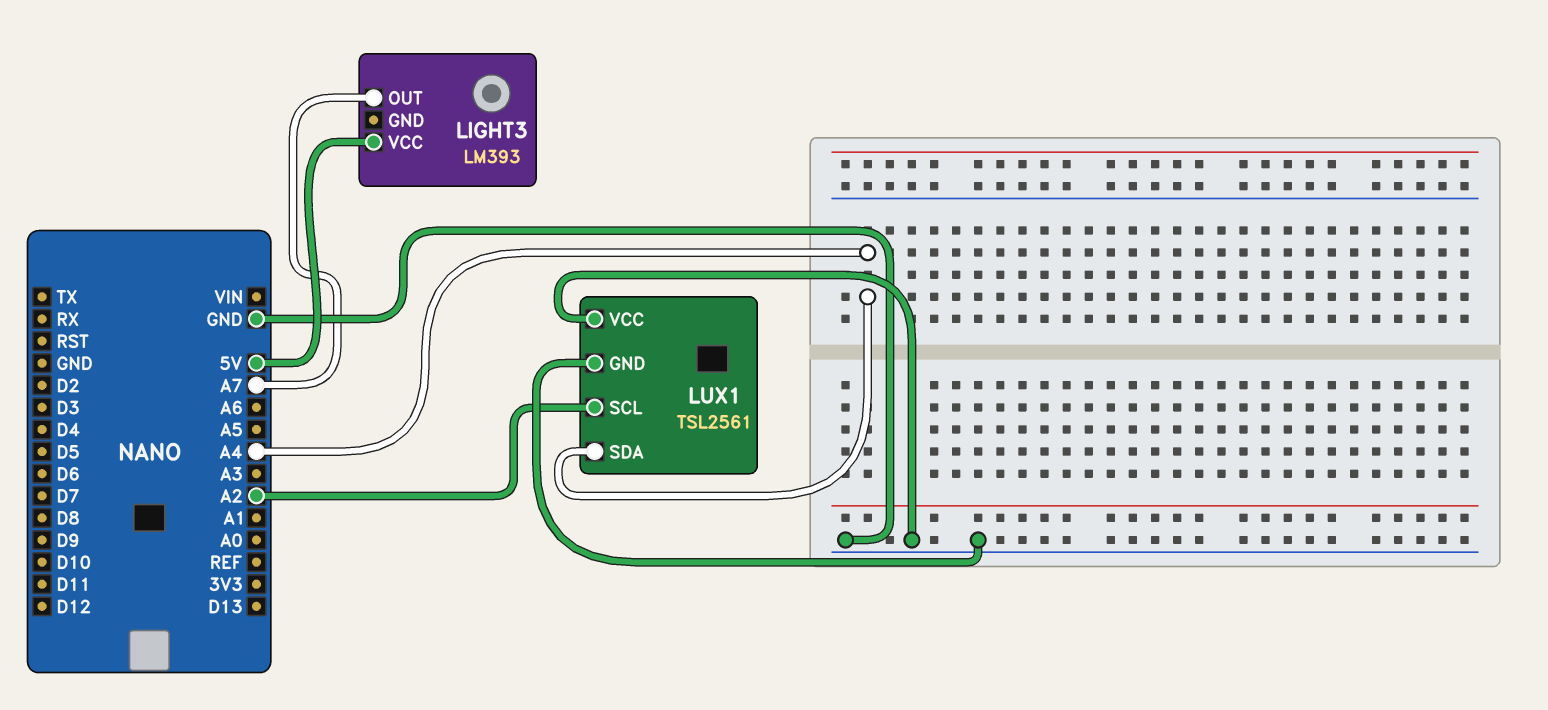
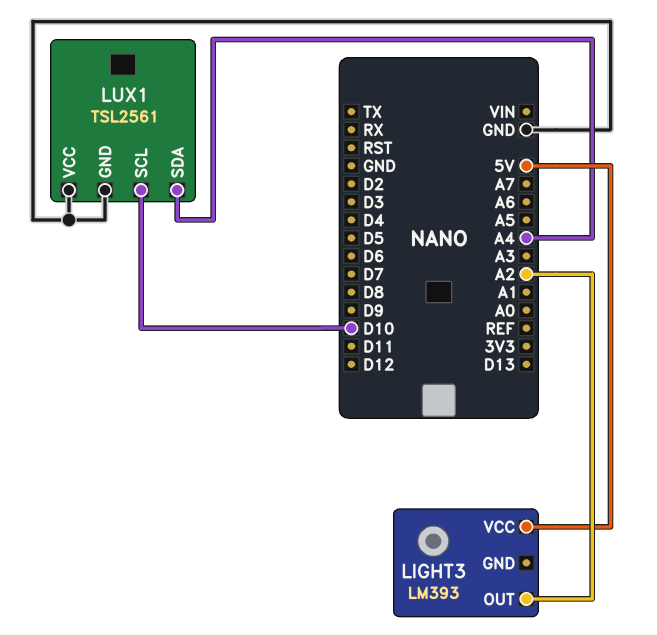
LIGHT3 pin OUT: A7 -> A2
LUX1 pin SCL: A2 -> D10

